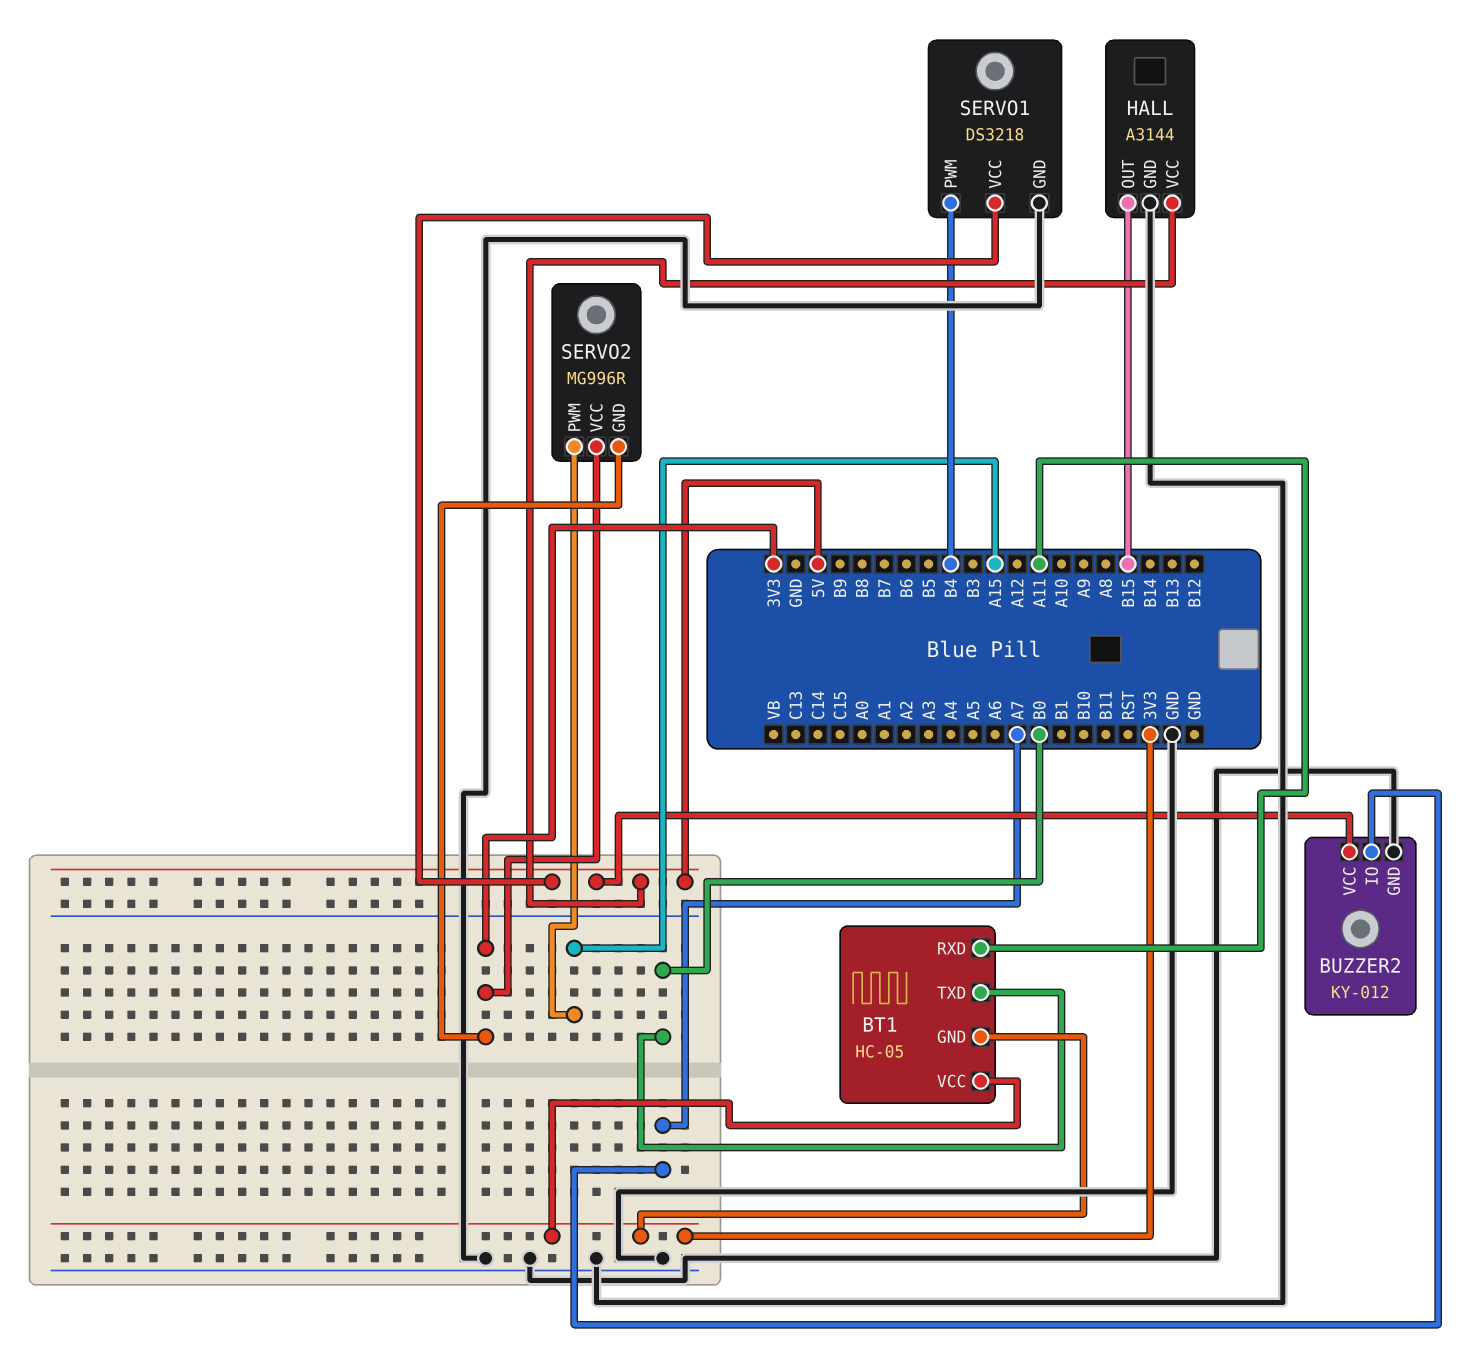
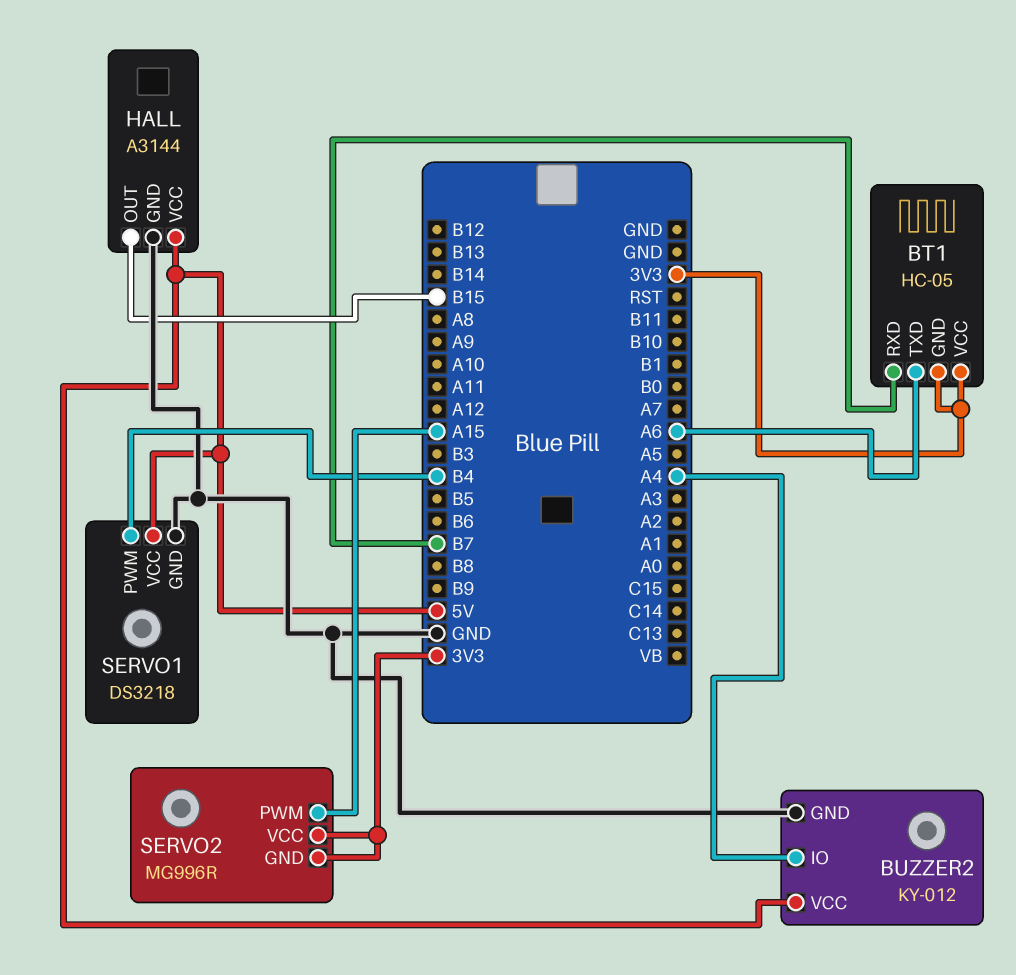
BT1 pin RXD: A11 -> B7
BT1 pin TXD: B0 -> A6
BUZZER2 pin IO: A7 -> A4

